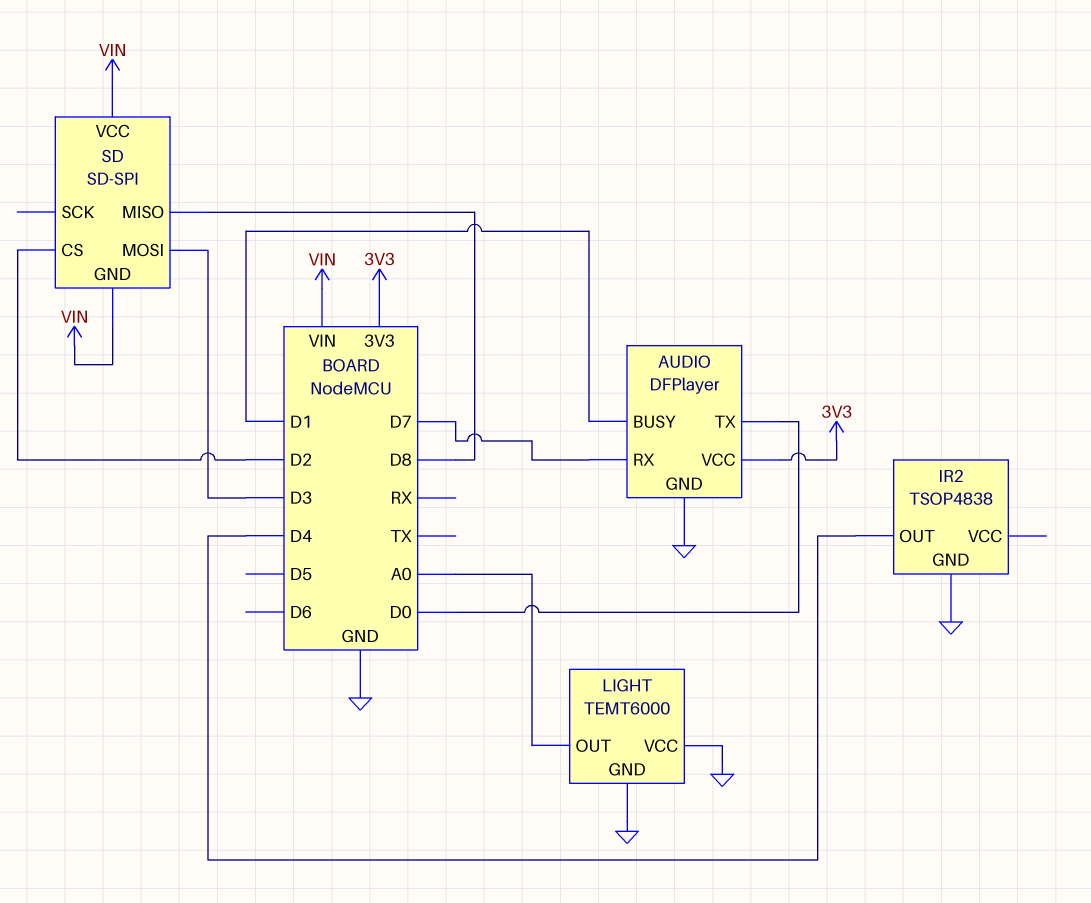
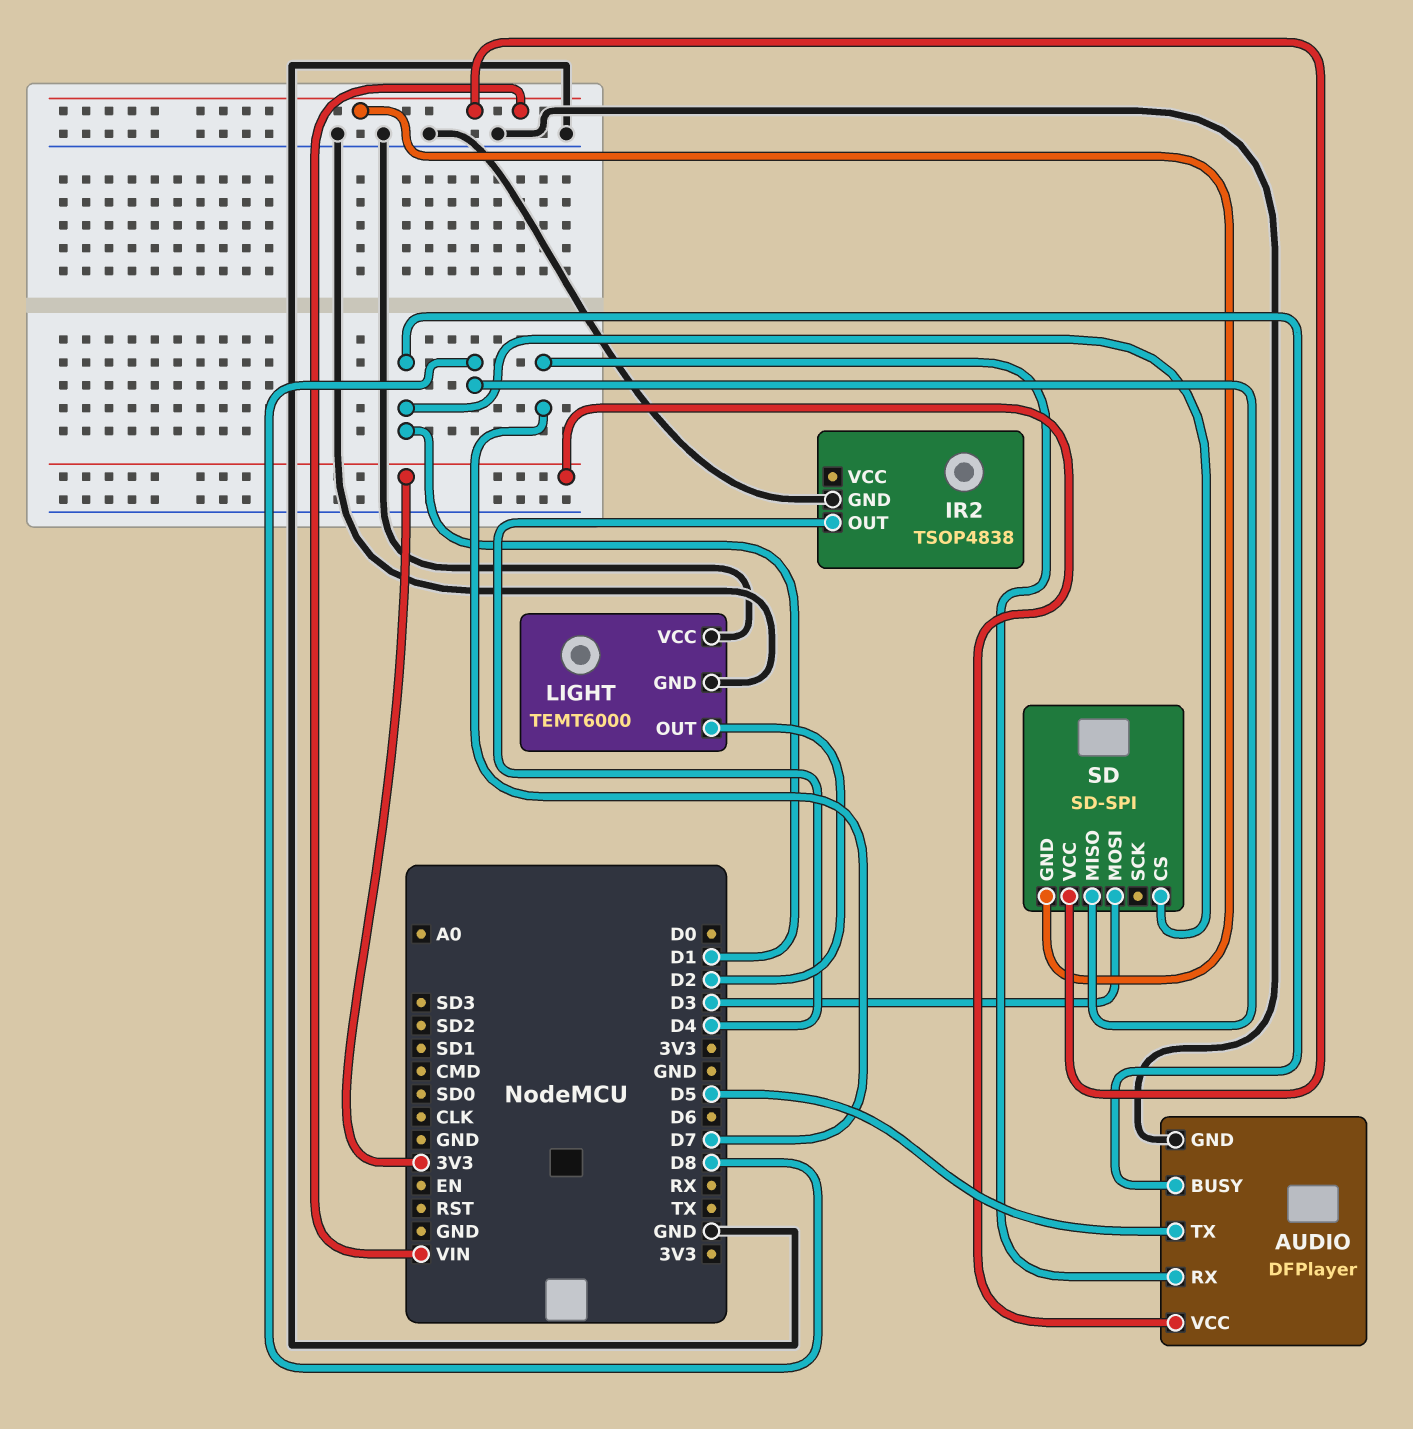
AUDIO pin TX: D0 -> D5
LIGHT pin OUT: A0 -> D2
SD pin CS: D2 -> D1

